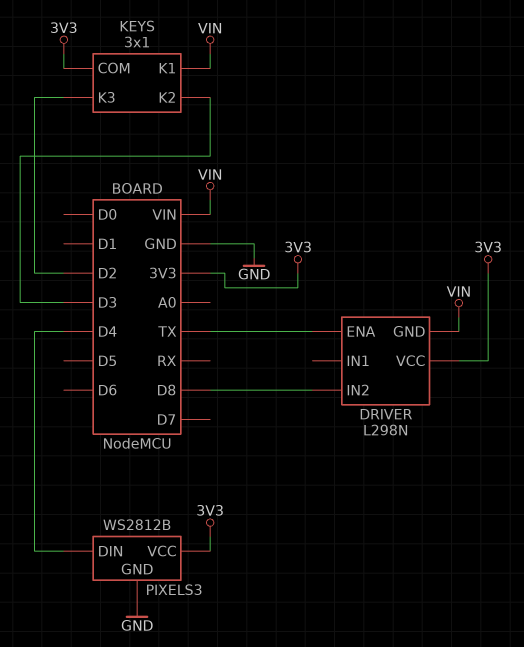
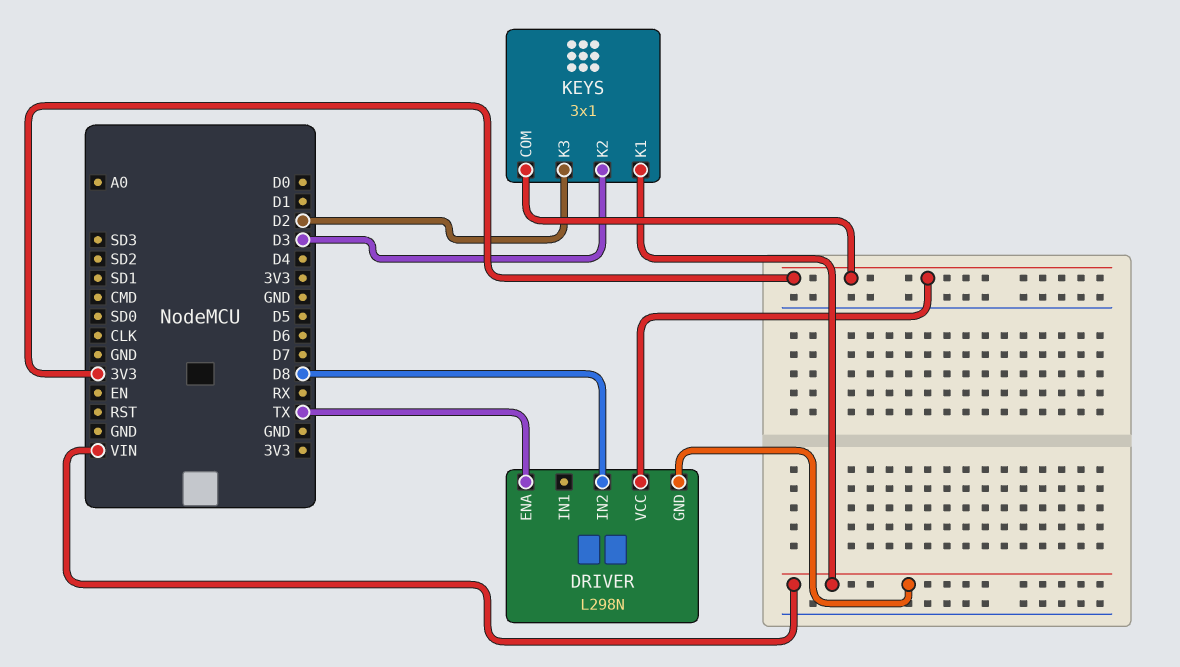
PIXELS3: WS2812B -> none
PIXELS3 pin DIN: D4 -> none
PIXELS3 pin GND: GND -> none
PIXELS3 pin VCC: 3V3 -> none

